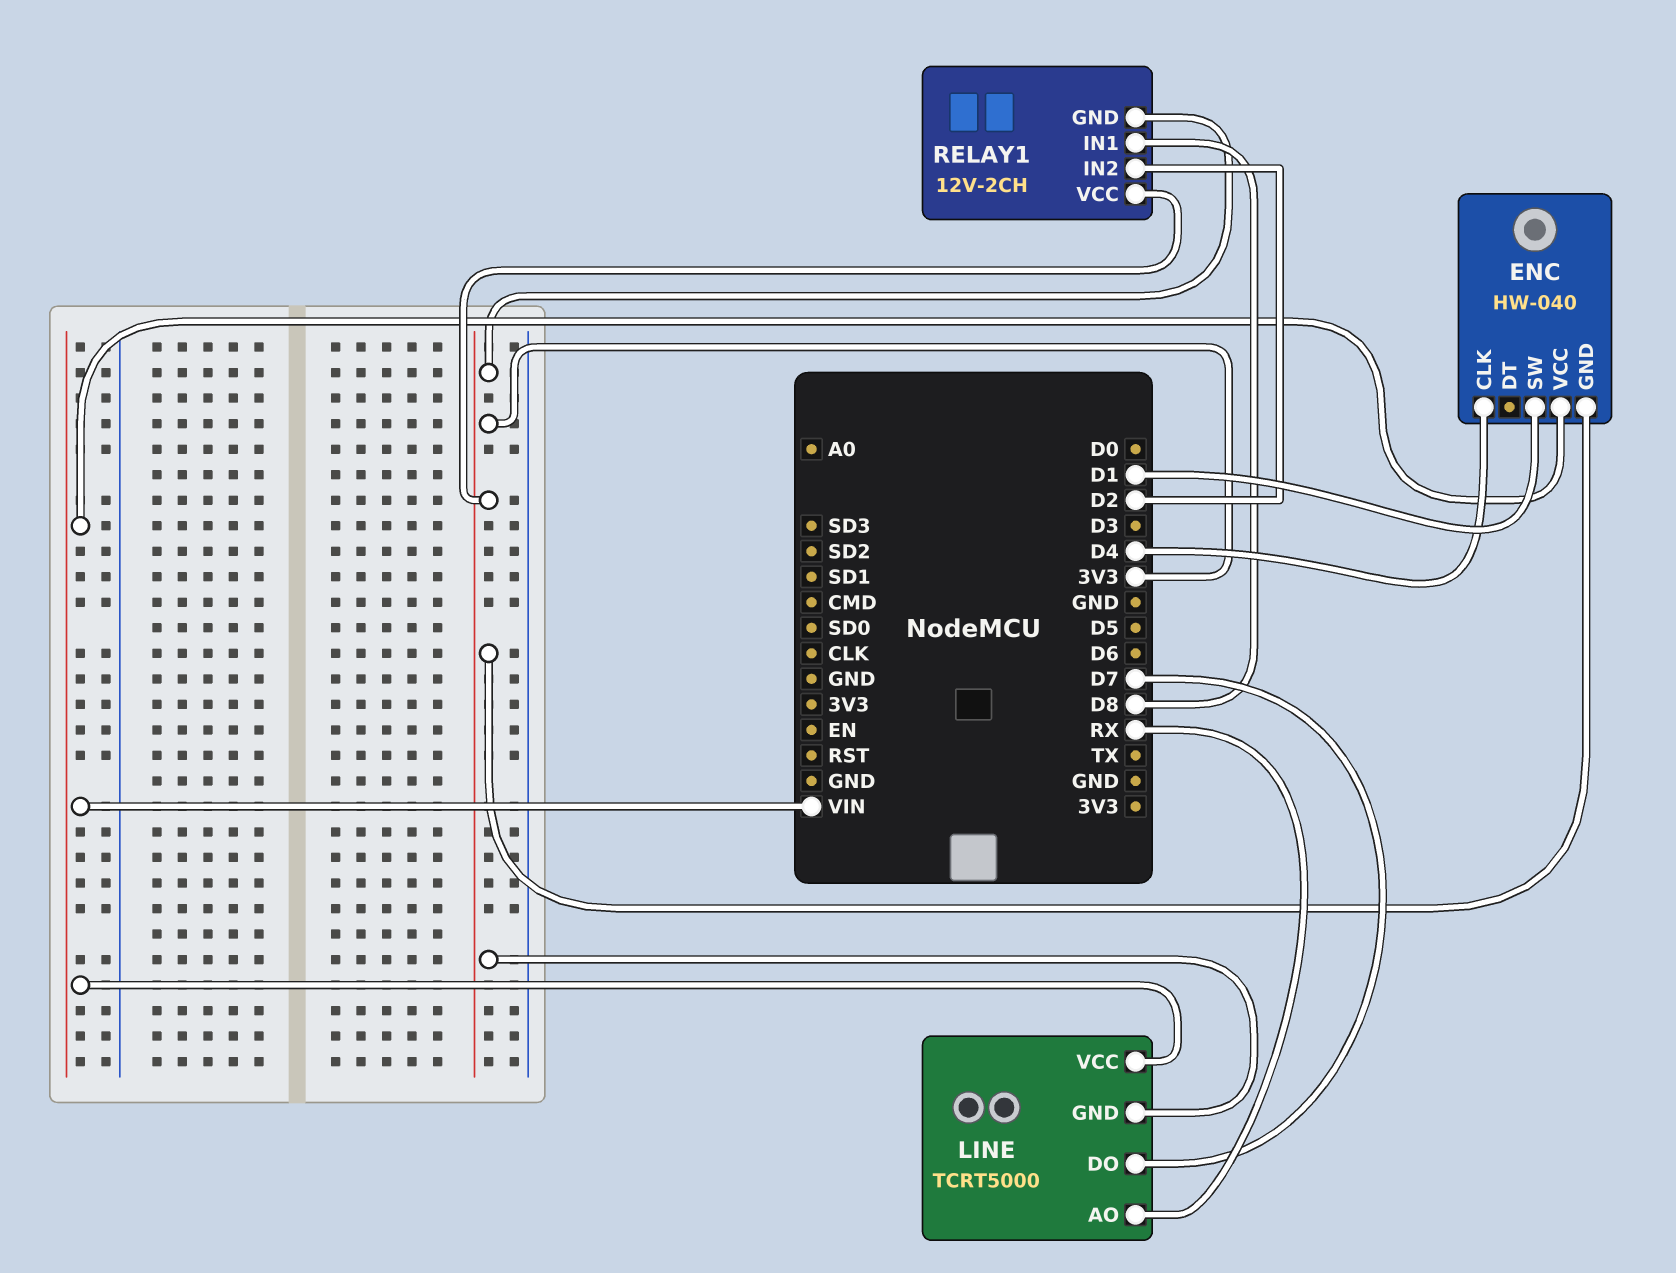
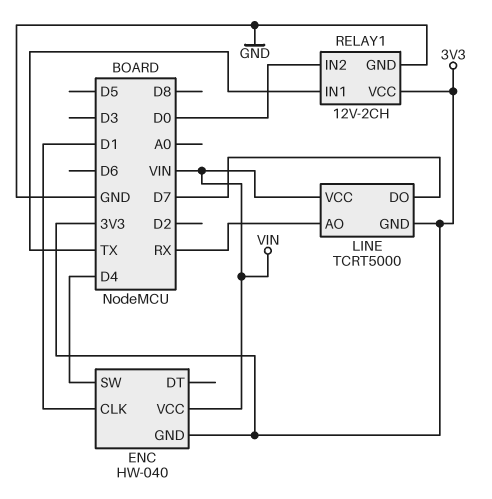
ENC pin CLK: D4 -> D1
ENC pin SW: D1 -> D4
RELAY1 pin GND: 3V3 -> GND
RELAY1 pin IN1: D8 -> TX
RELAY1 pin IN2: D2 -> D0

